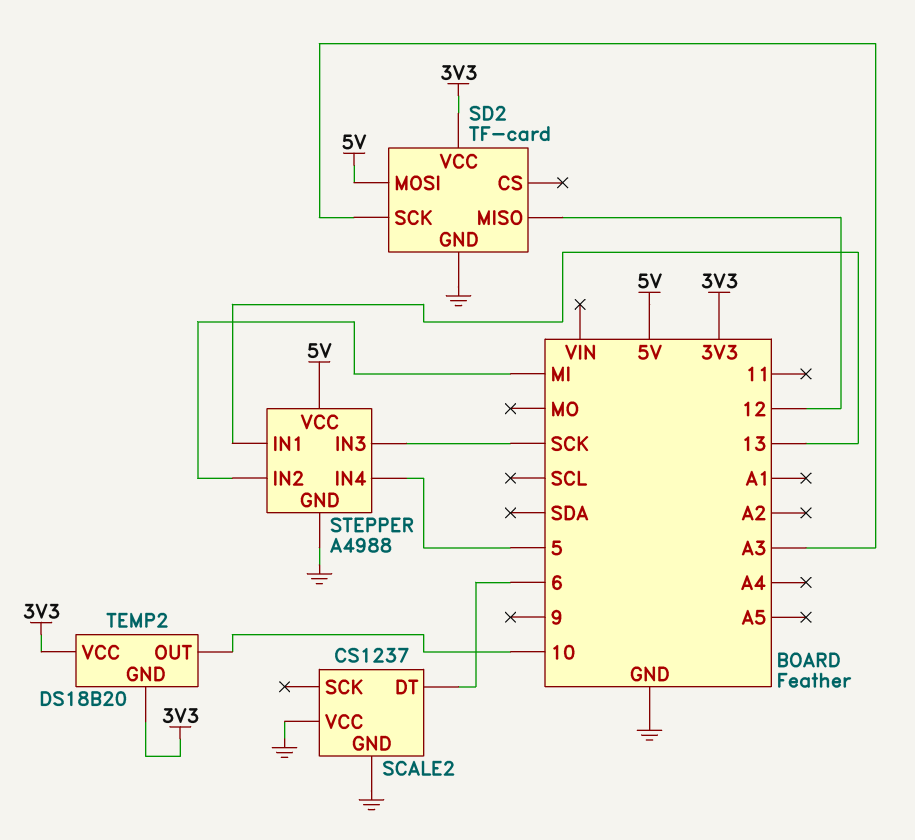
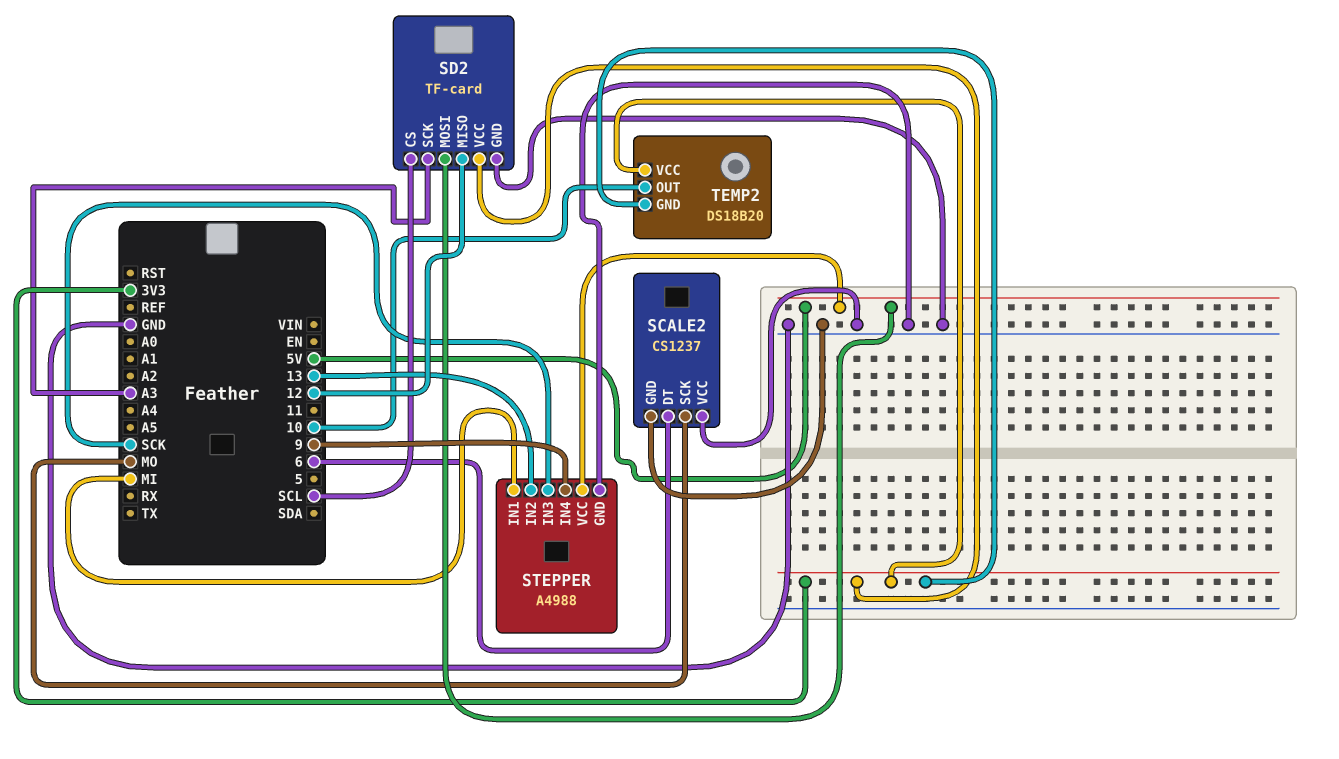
SCALE2 pin SCK: none -> MO
SD2 pin CS: none -> SCL
STEPPER pin IN1: 13 -> MI
STEPPER pin IN2: MI -> 13
STEPPER pin IN4: 5 -> 9

